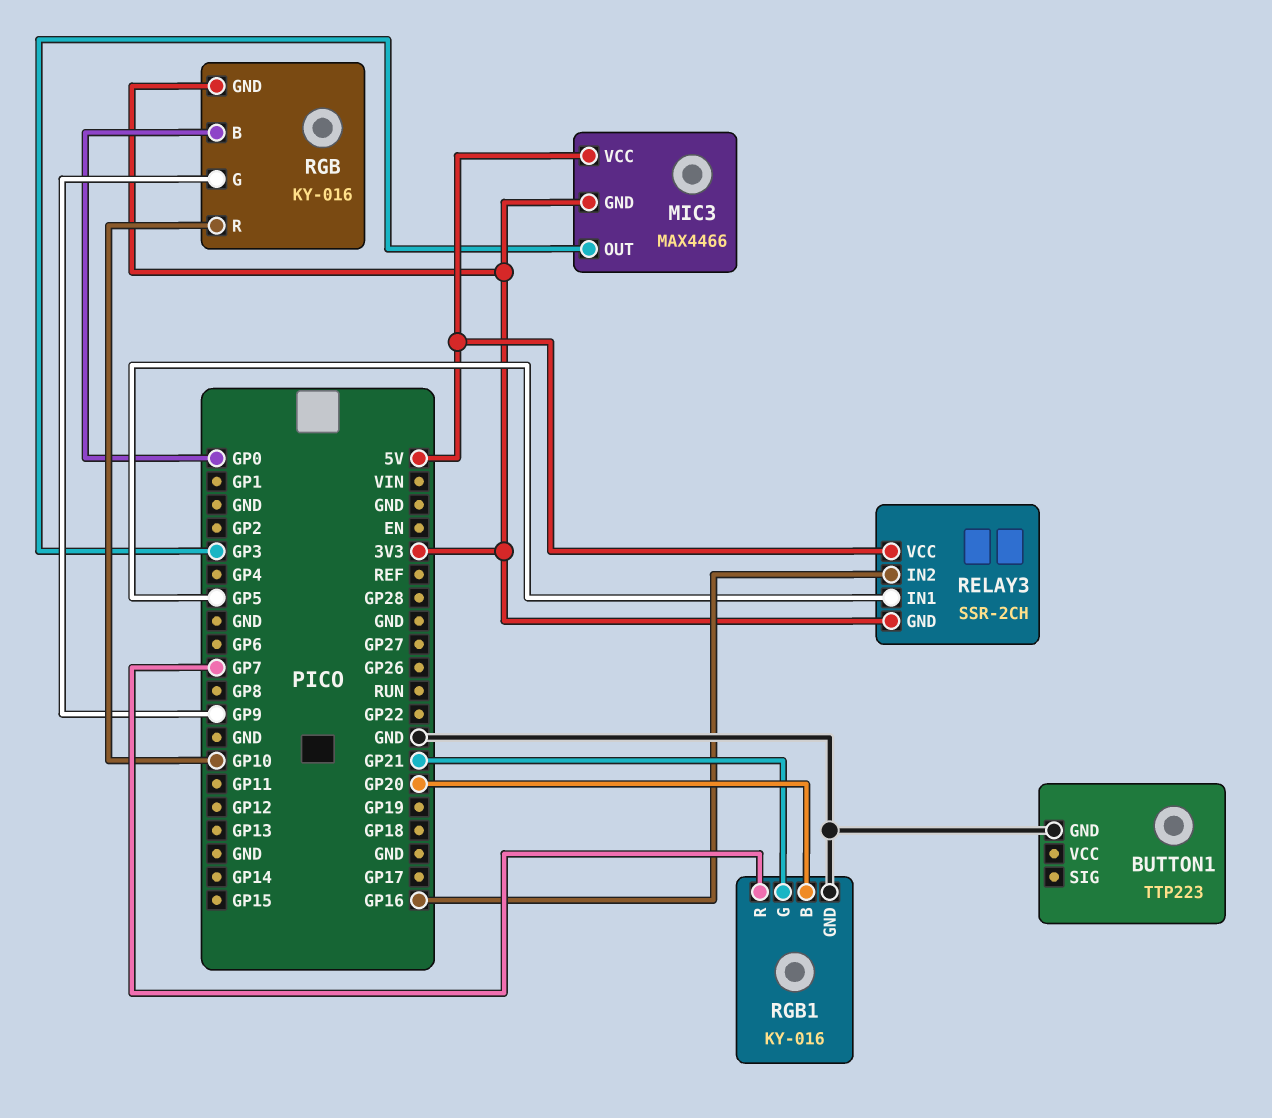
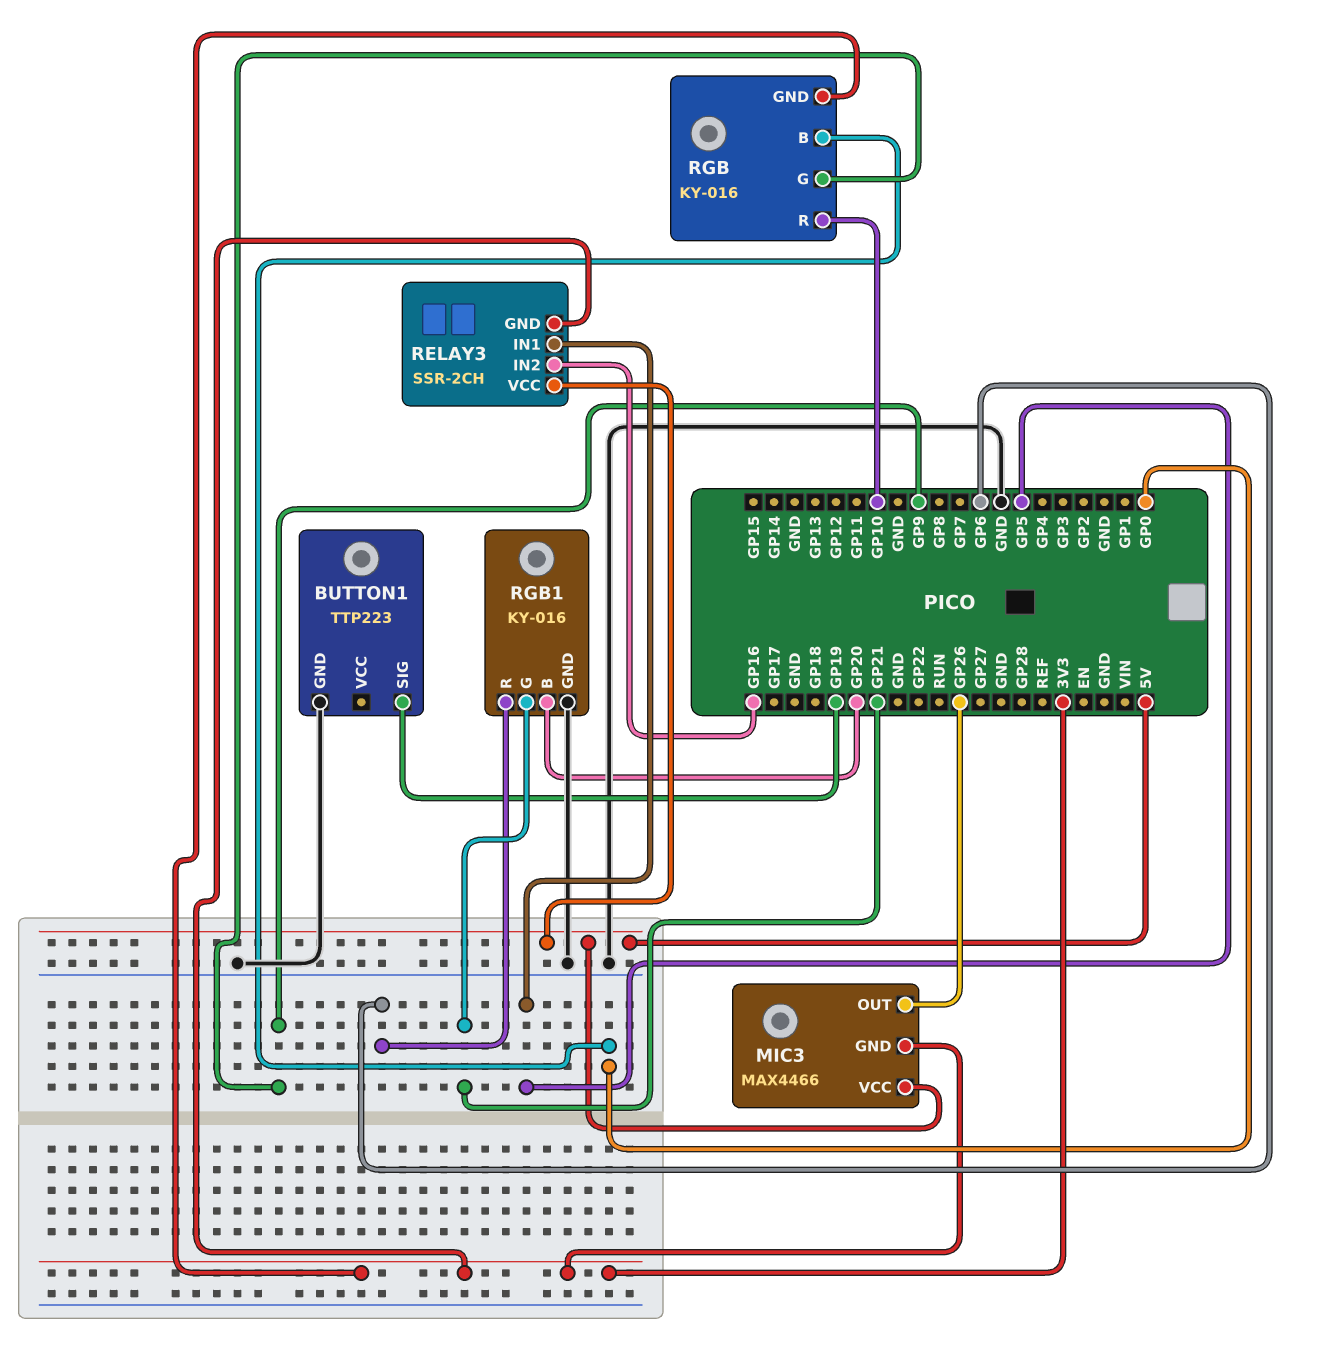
BUTTON1 pin SIG: none -> GP19
MIC3 pin OUT: GP3 -> GP26
RGB1 pin R: GP7 -> GP6

